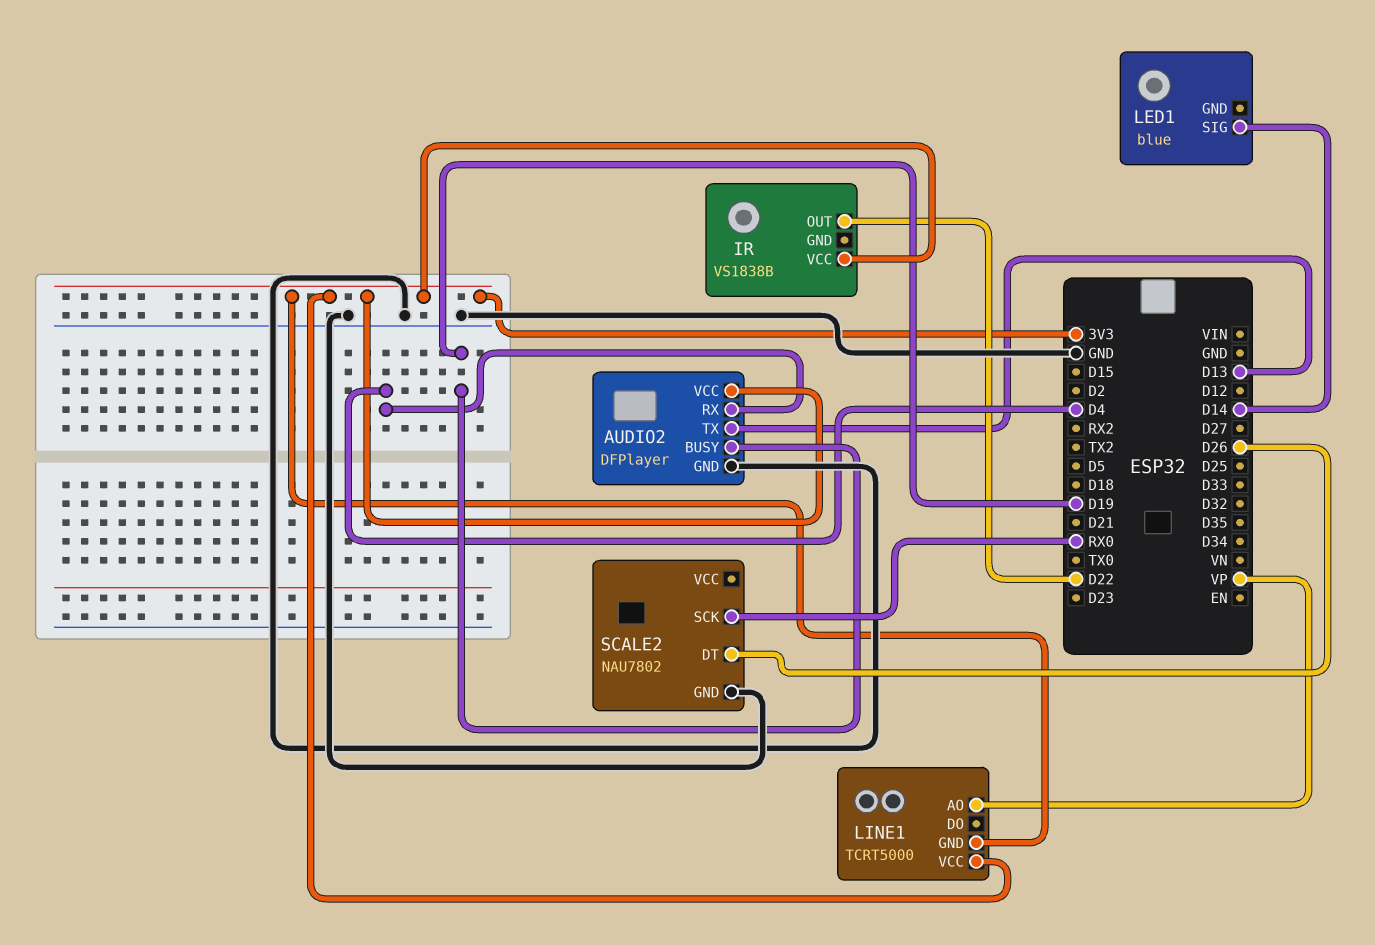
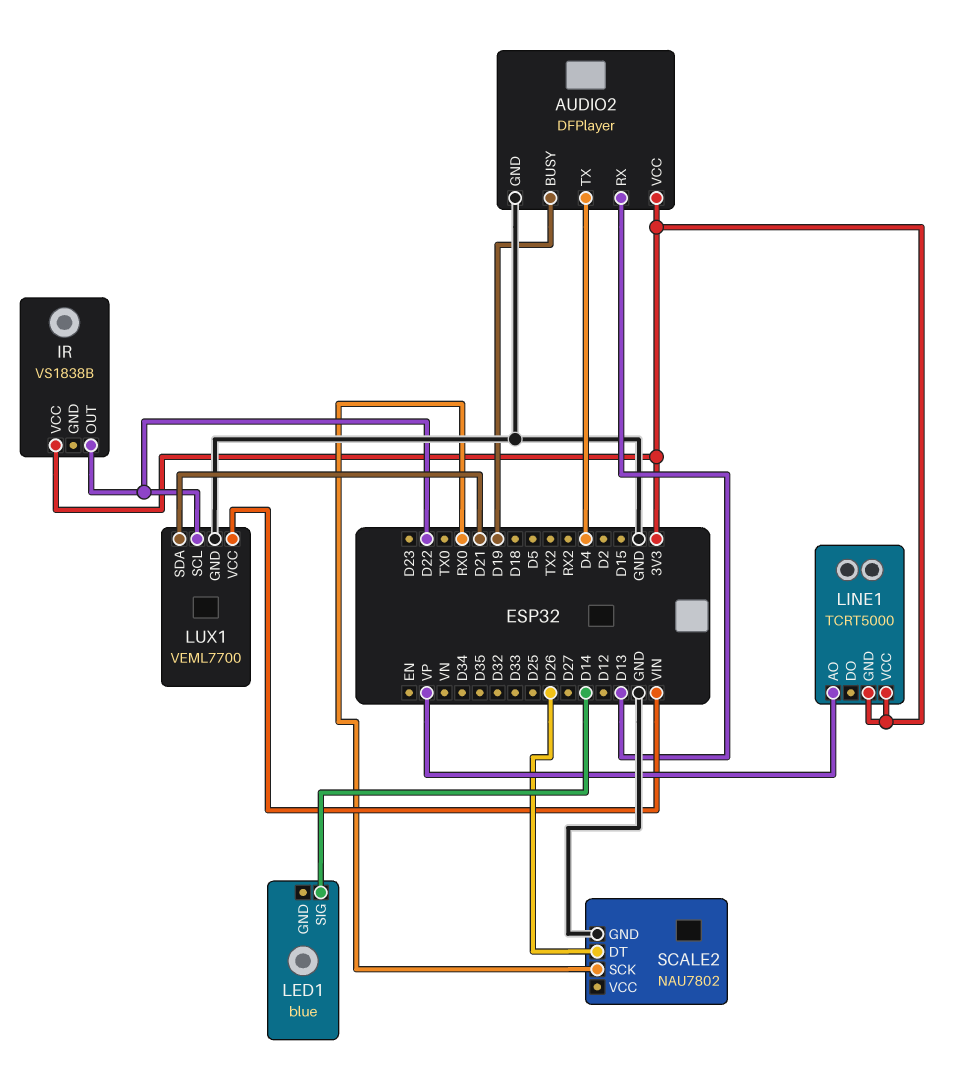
AUDIO2 pin RX: D4 -> D13
AUDIO2 pin TX: D13 -> D4
LUX1: none -> VEML7700
LUX1 pin GND: none -> GND
LUX1 pin SCL: none -> D22
LUX1 pin SDA: none -> D21
LUX1 pin VCC: none -> VIN

